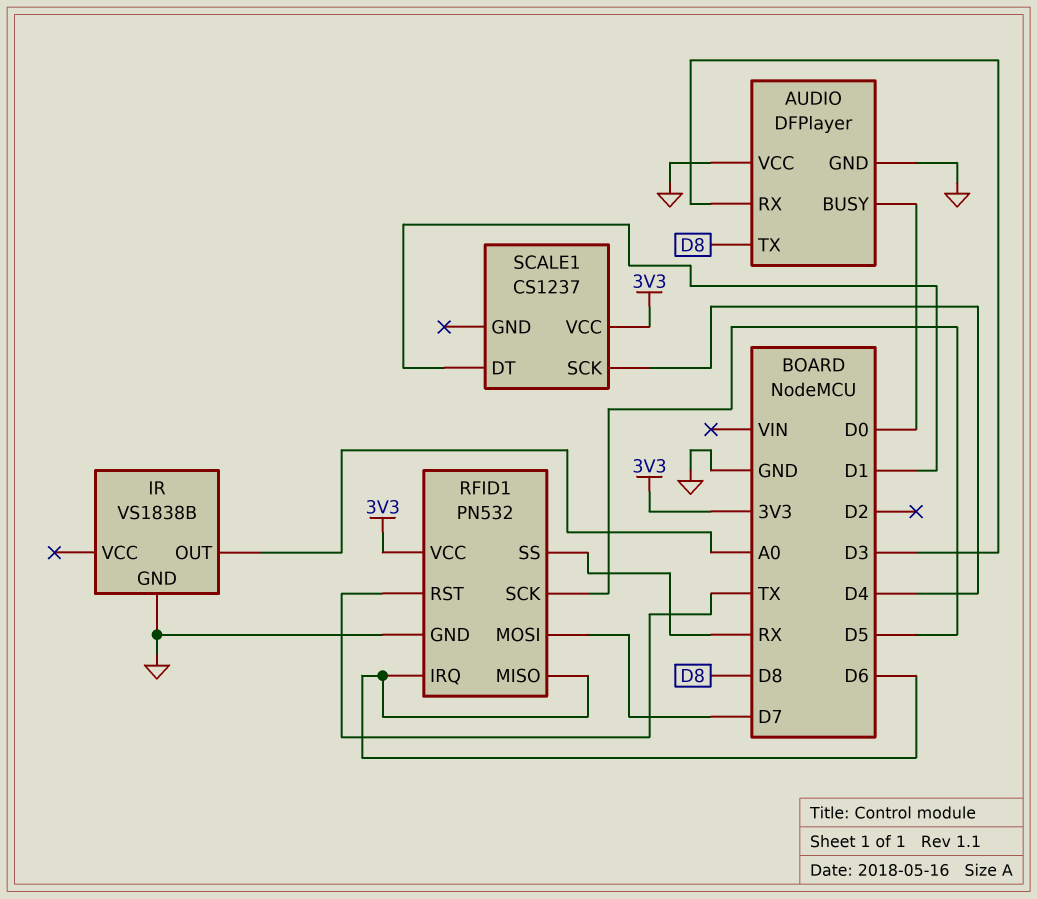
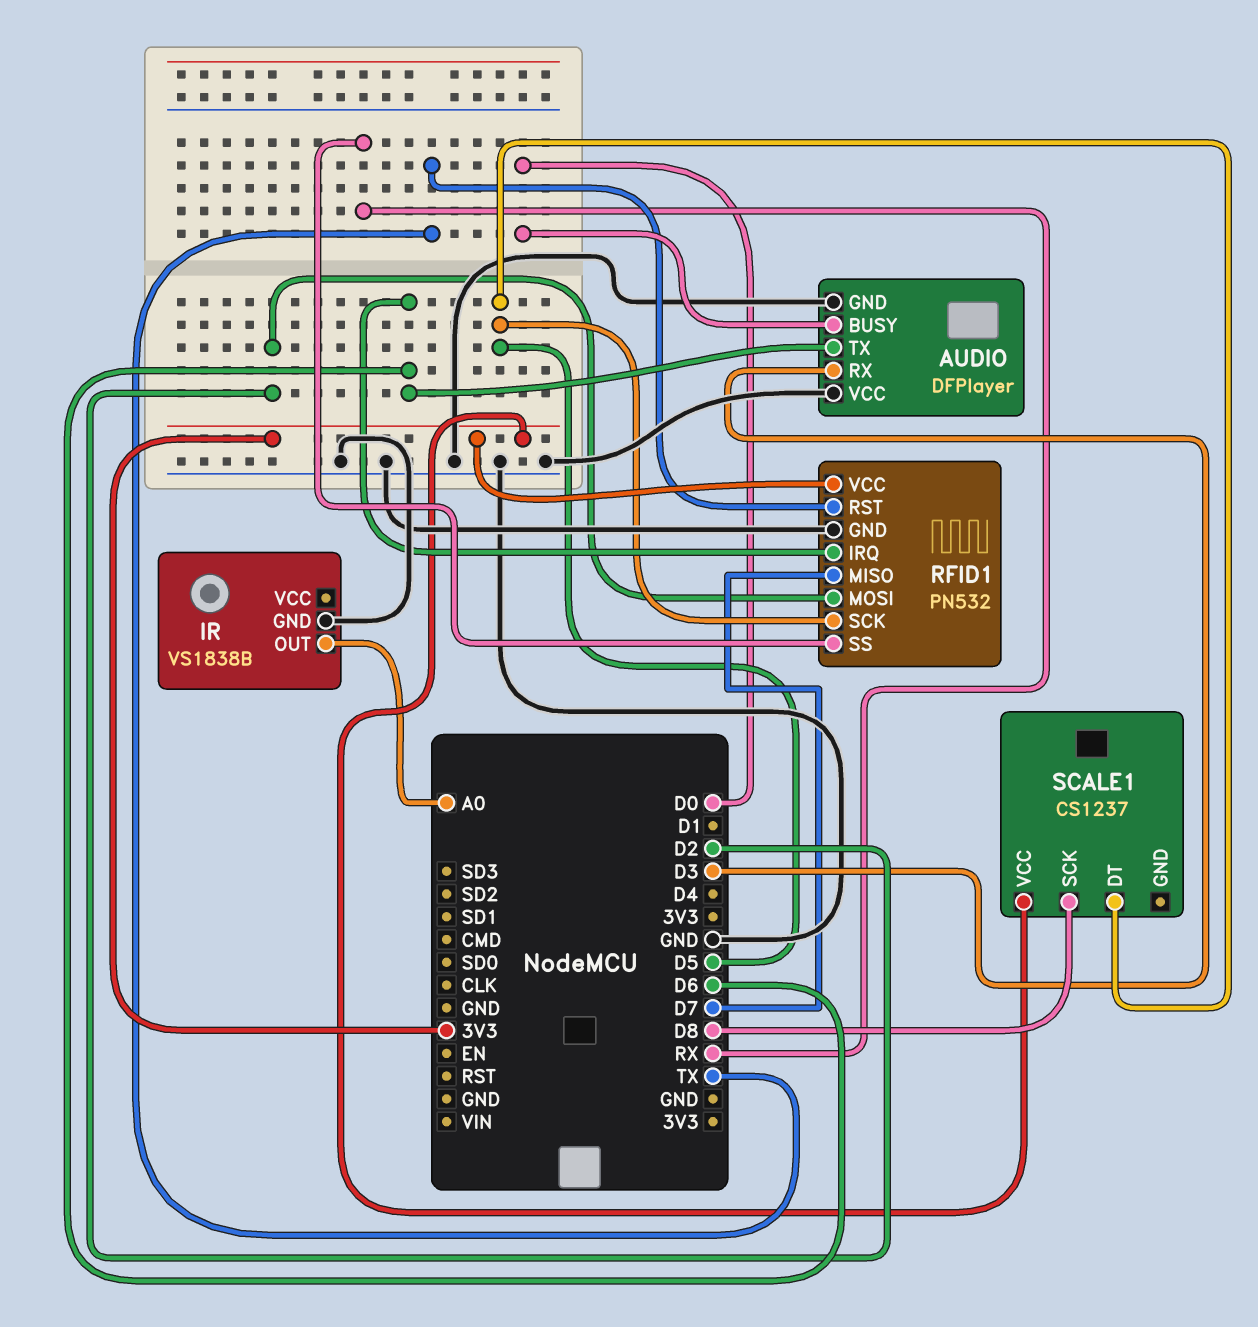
AUDIO pin TX: D8 -> D6
RFID1 pin MISO: D6 -> D7
RFID1 pin MOSI: D7 -> D2
SCALE1 pin DT: D1 -> D5
SCALE1 pin SCK: D4 -> D8

